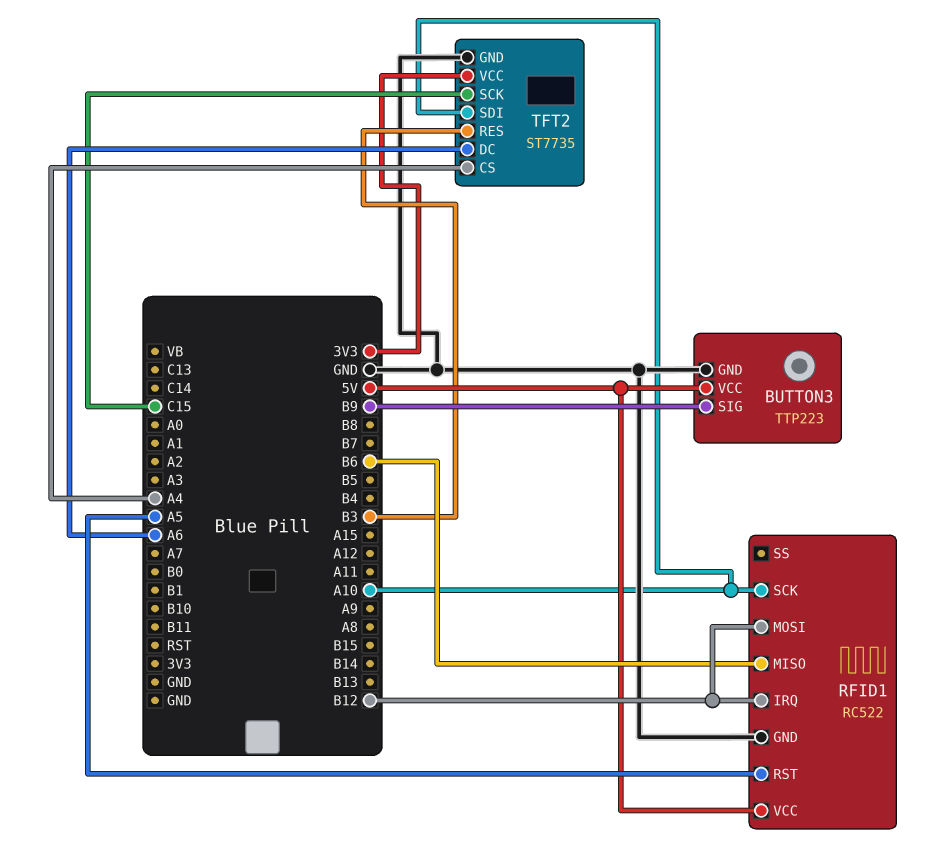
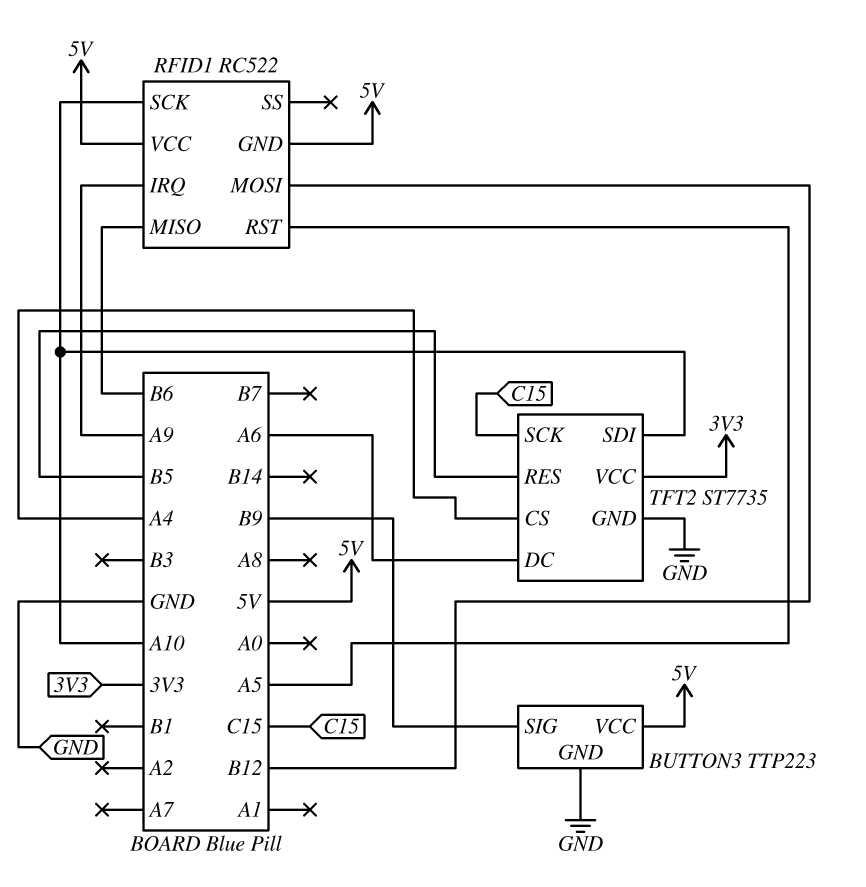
RFID1 pin GND: GND -> 5V
RFID1 pin IRQ: B12 -> A9
TFT2 pin RES: B3 -> B5

